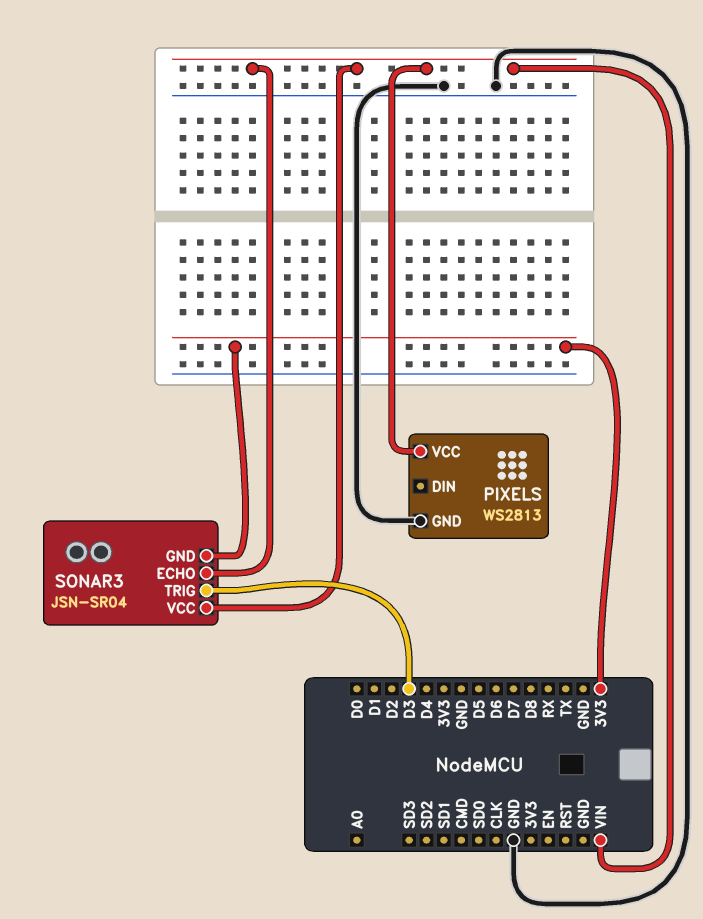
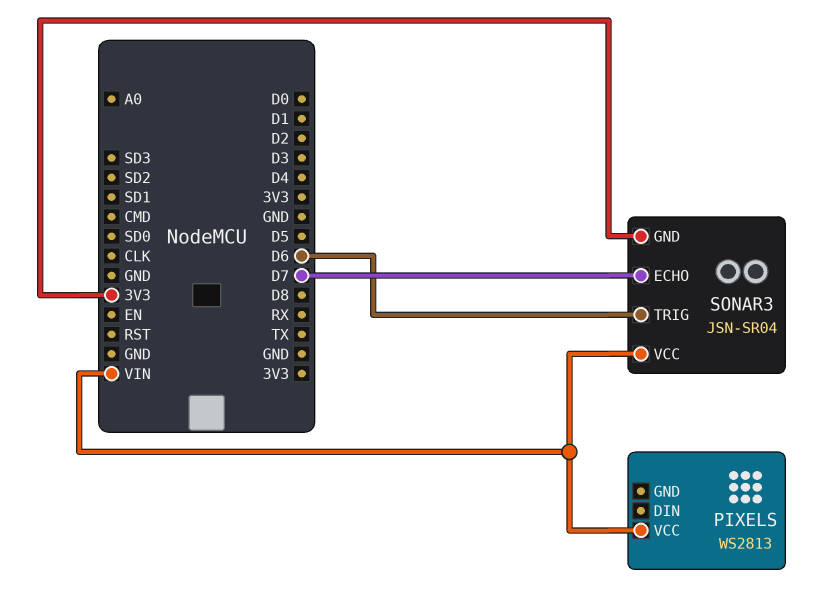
PIXELS pin GND: GND -> none
SONAR3 pin ECHO: VIN -> D7
SONAR3 pin TRIG: D3 -> D6

